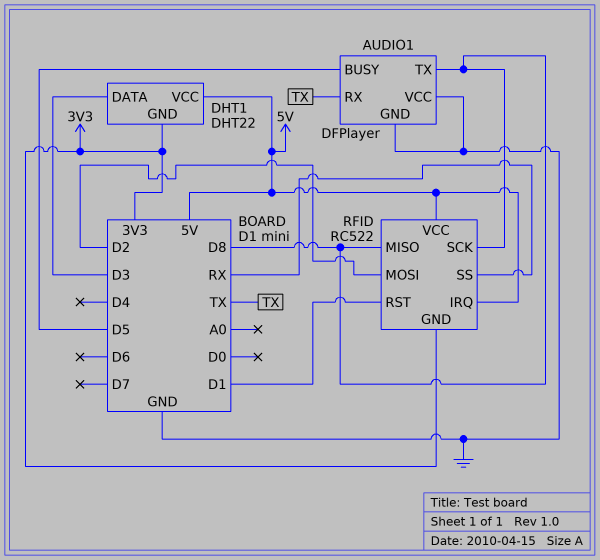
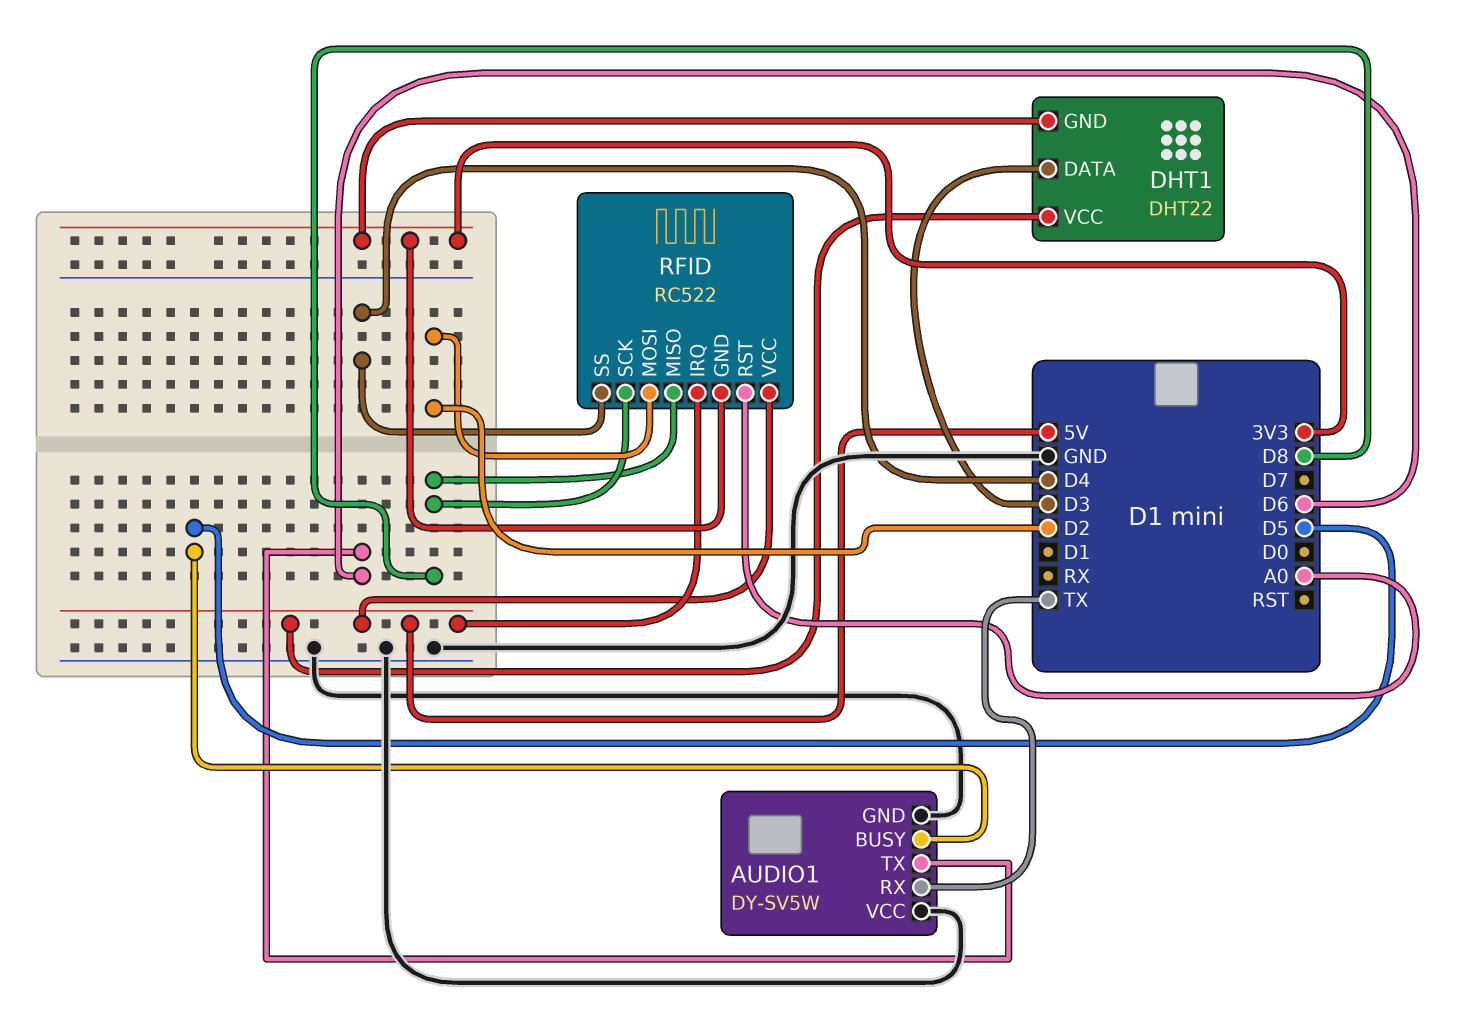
AUDIO1: DFPlayer -> DY-SV5W
AUDIO1 pin TX: D8 -> D6
RFID pin RST: D1 -> A0
RFID pin SS: RX -> D4

